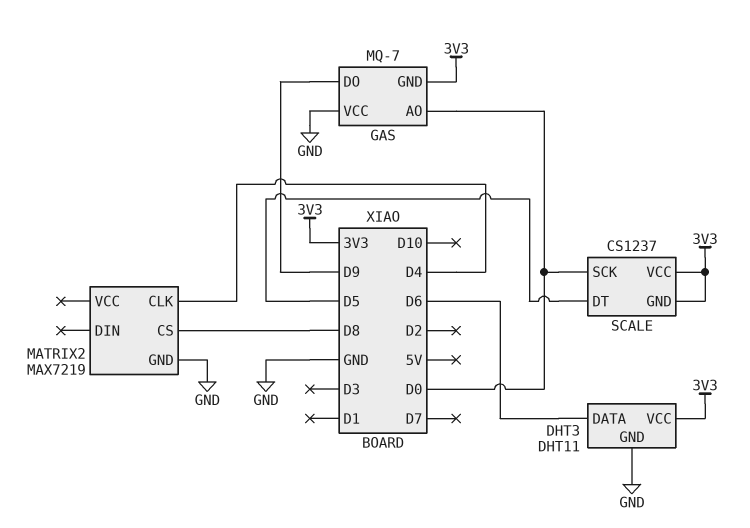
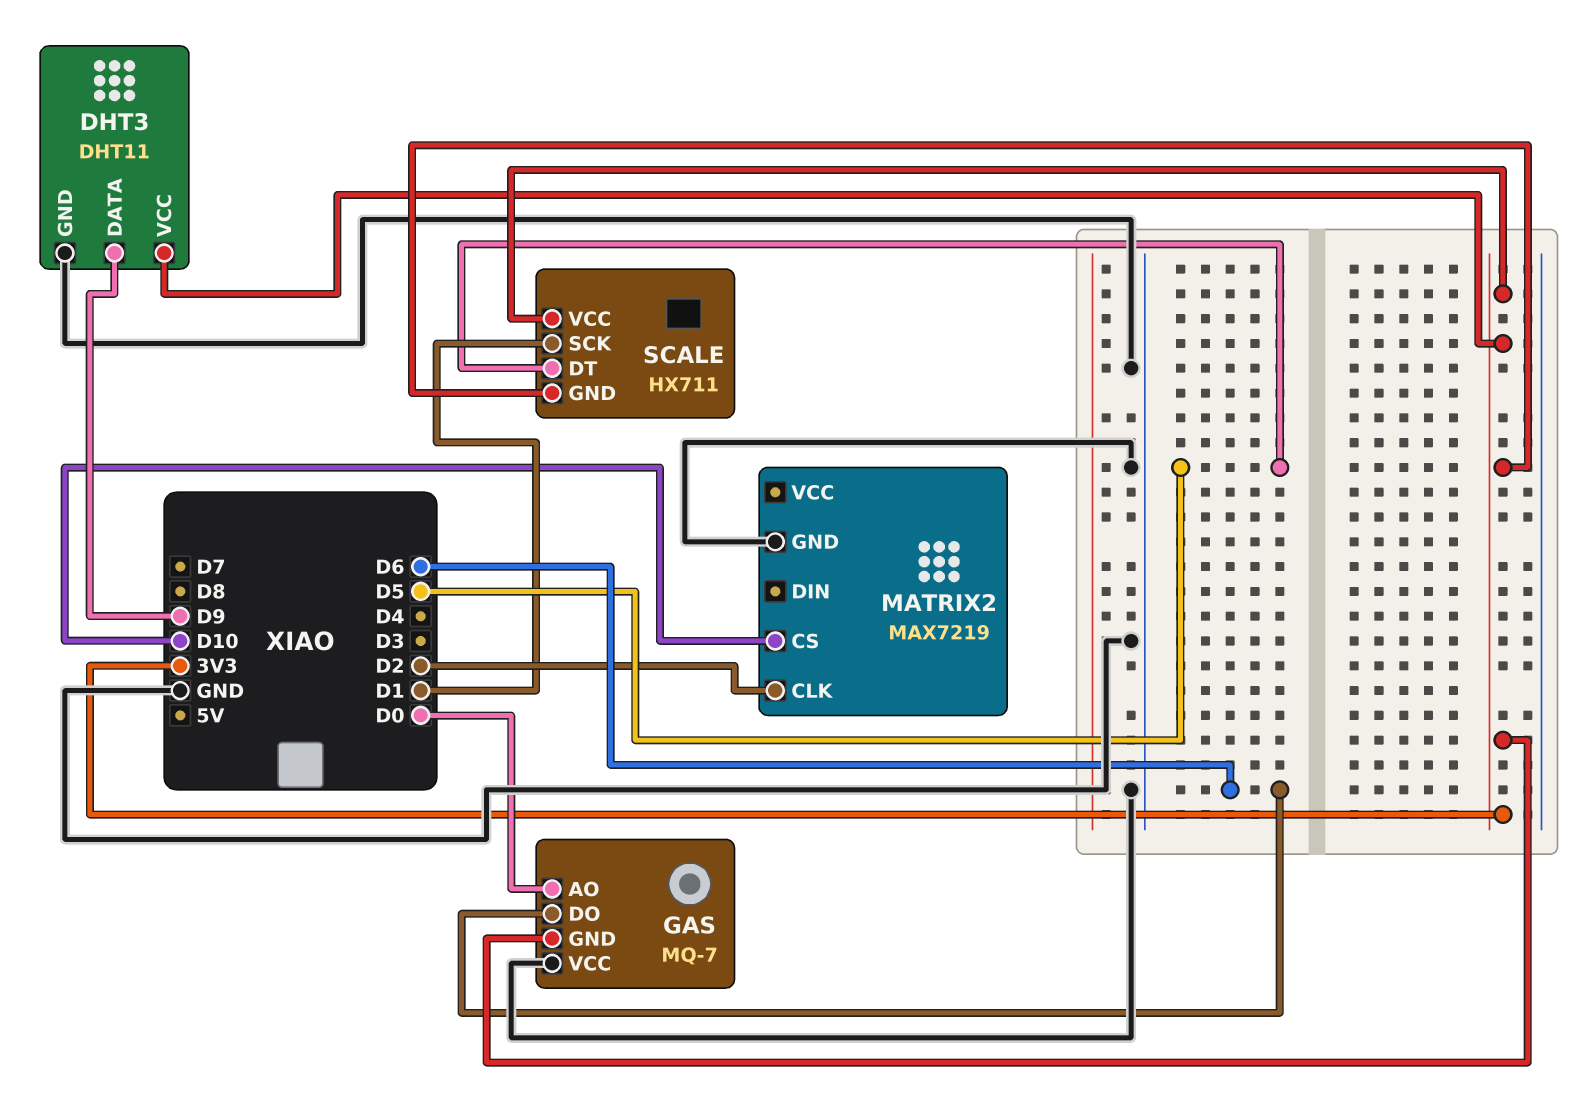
DHT3 pin DATA: D6 -> D9
GAS pin DO: D9 -> D6
MATRIX2 pin CLK: D4 -> D2
MATRIX2 pin CS: D8 -> D10
SCALE: CS1237 -> HX711
SCALE pin SCK: D0 -> D1

